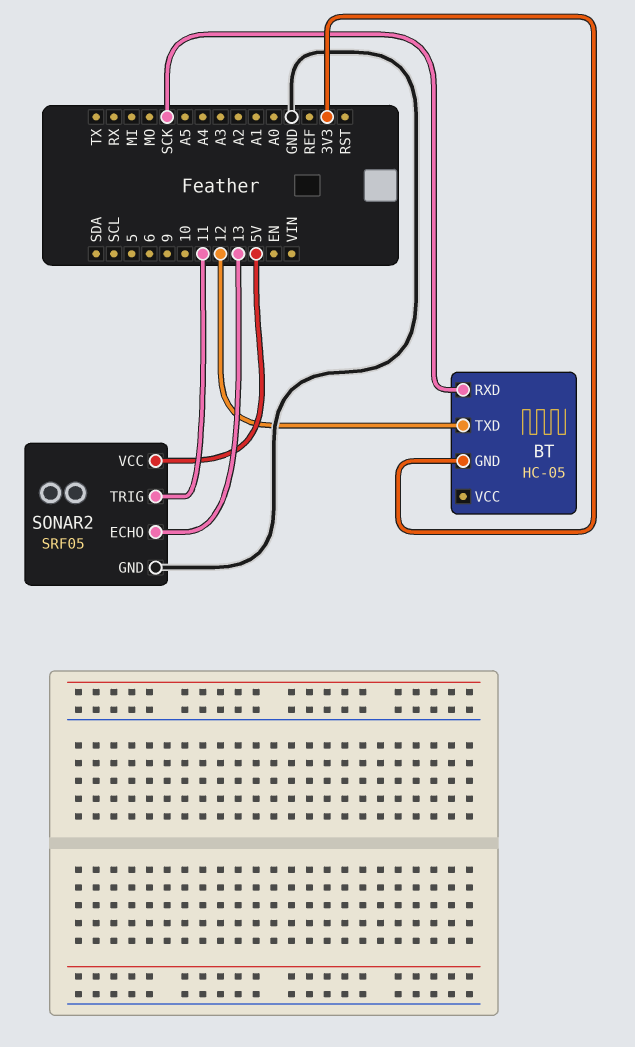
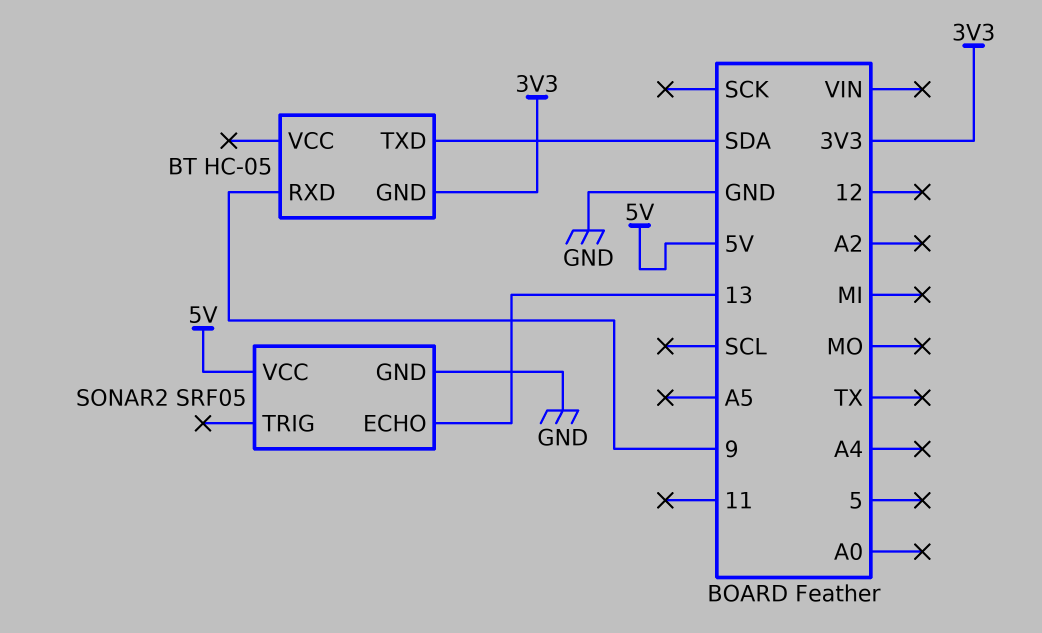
BT pin RXD: SCK -> 9
BT pin TXD: 12 -> SDA
SONAR2 pin TRIG: 11 -> none

